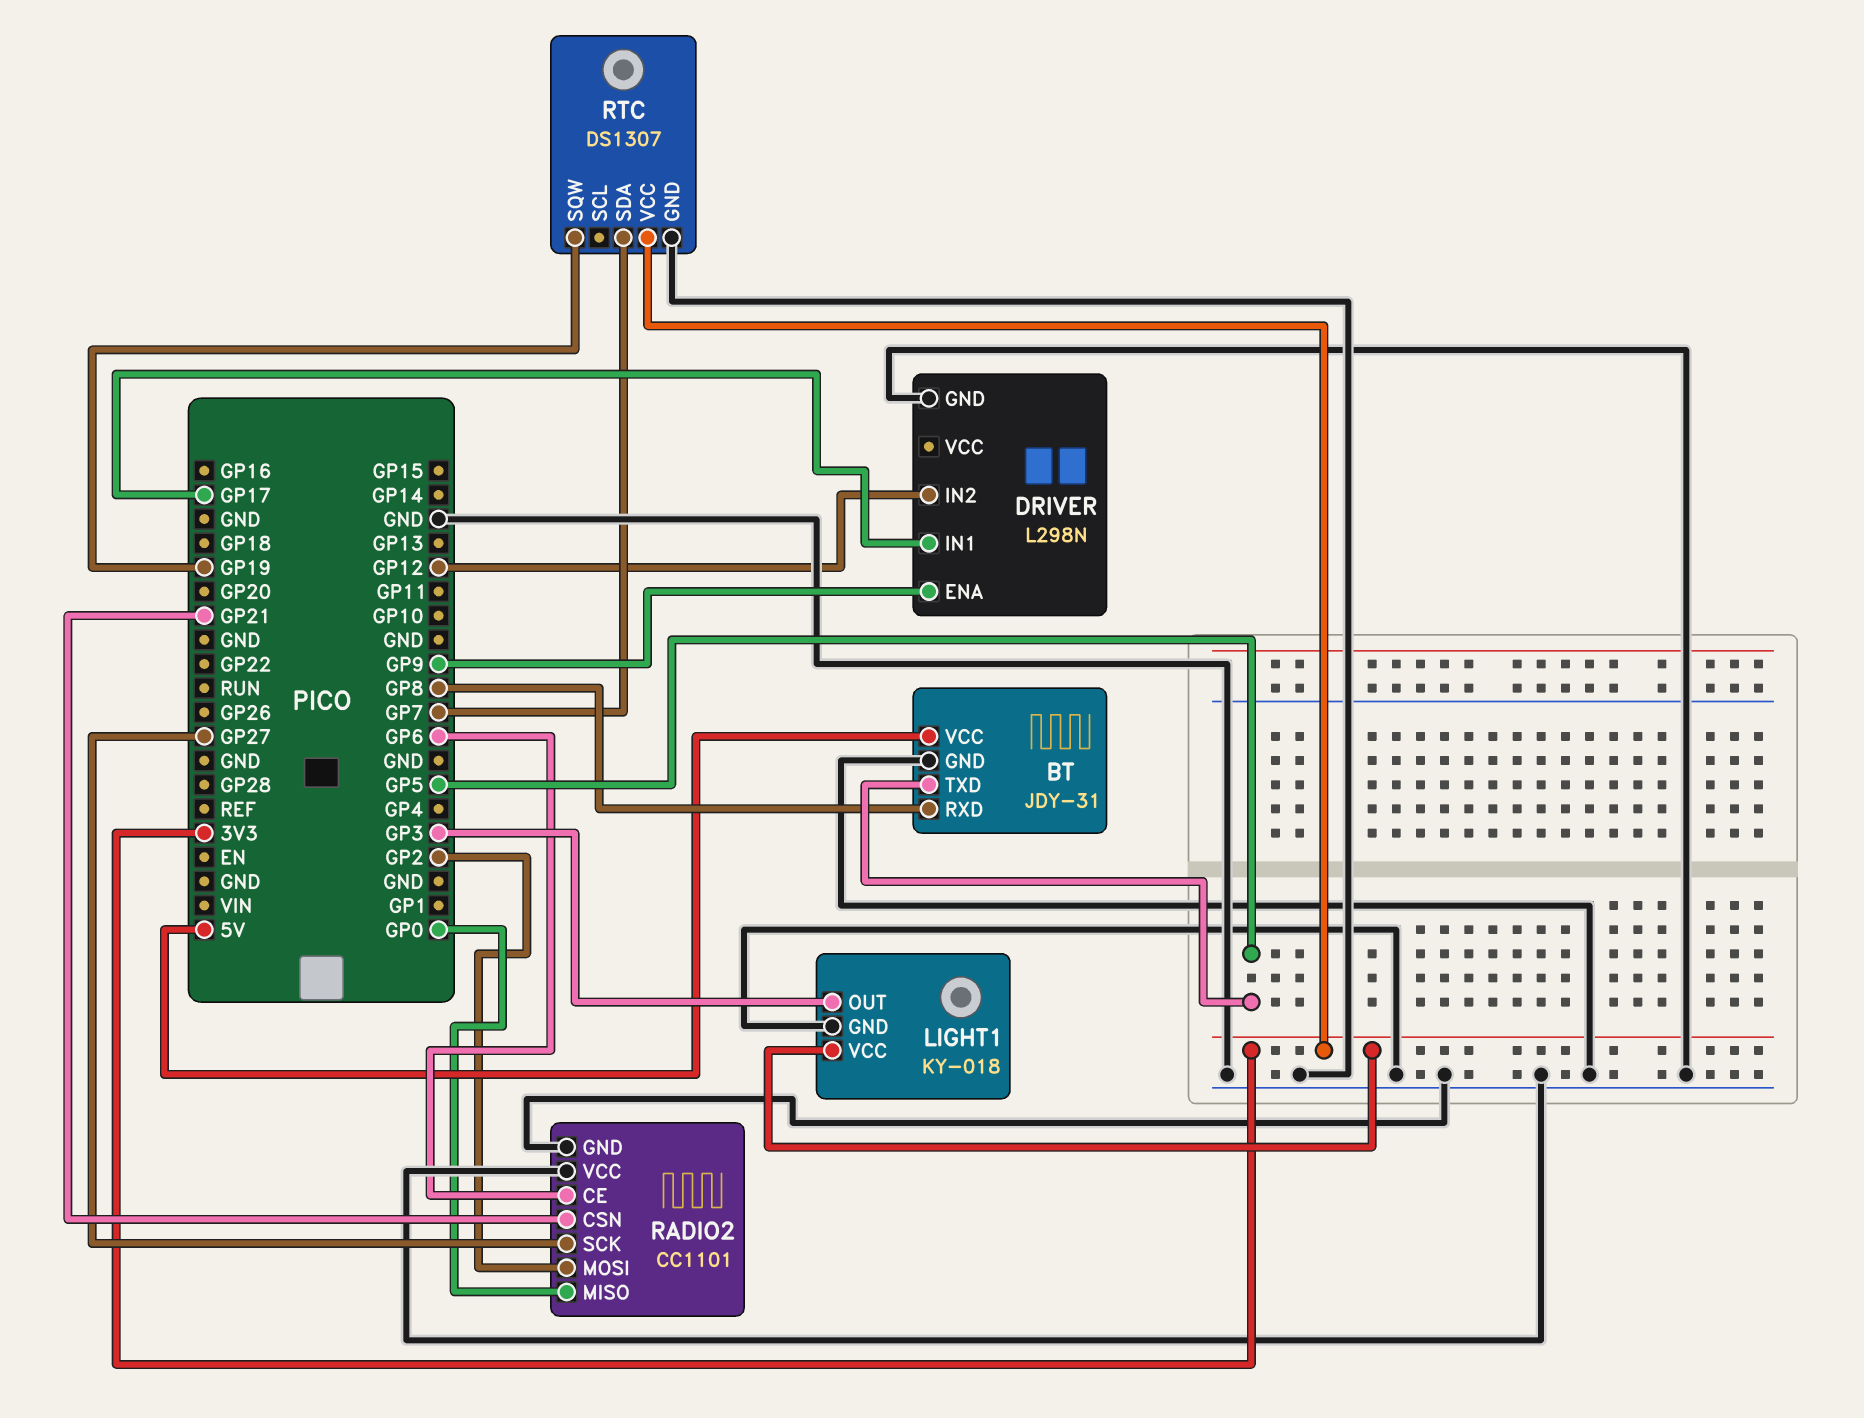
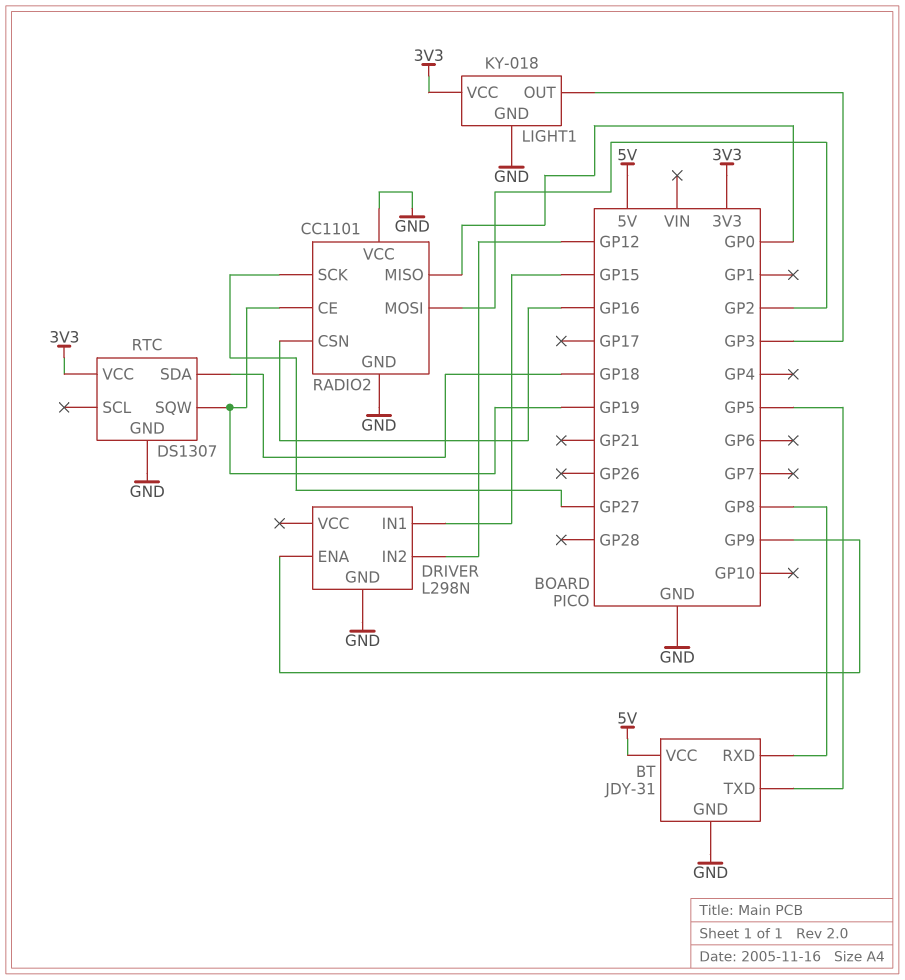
DRIVER pin IN1: GP17 -> GP15
RADIO2 pin CE: GP6 -> GP19
RADIO2 pin CSN: GP21 -> GP16
RTC pin SDA: GP7 -> GP18

